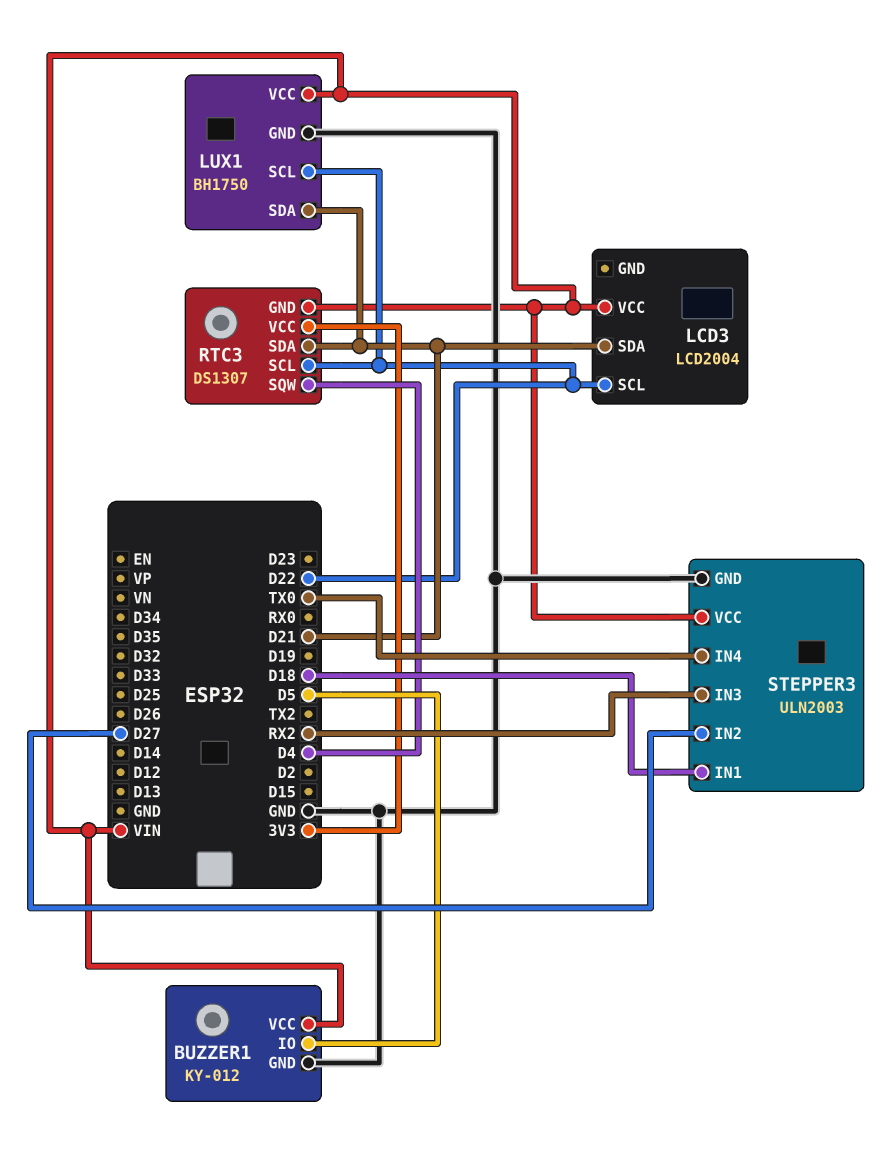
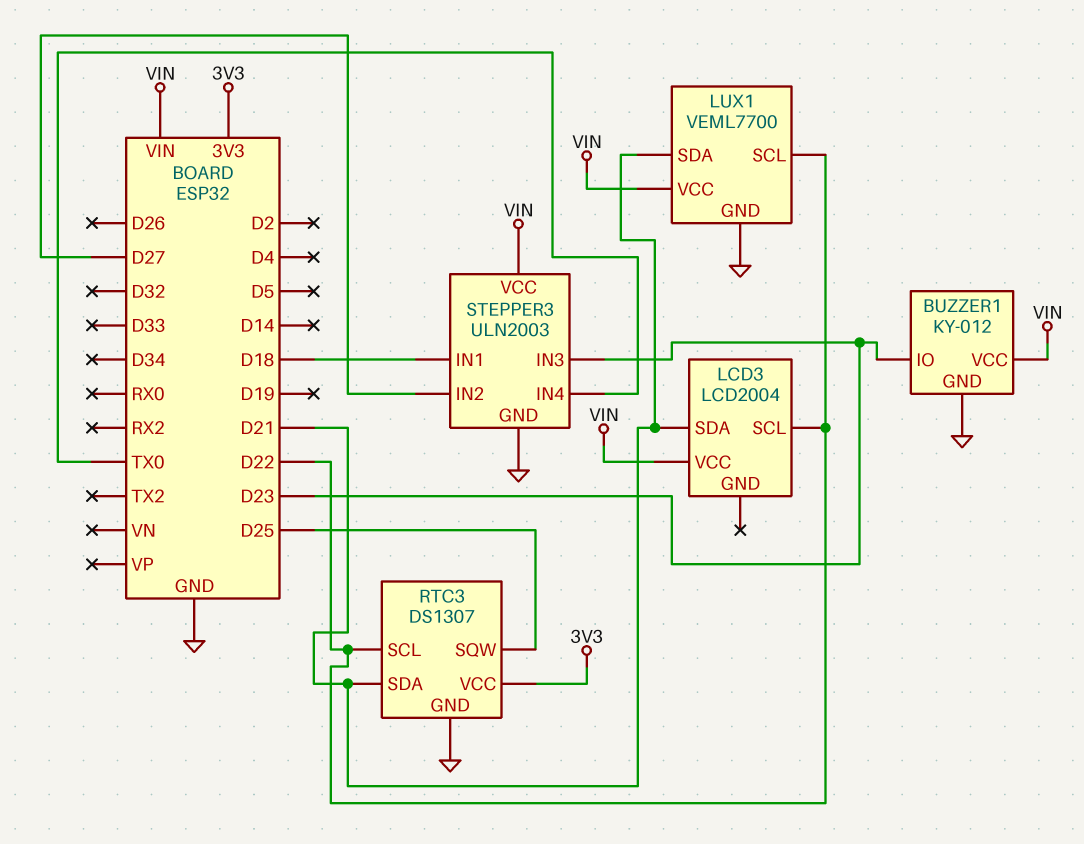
BUZZER1 pin IO: D5 -> D23
LUX1: BH1750 -> VEML7700
RTC3 pin GND: VIN -> GND
RTC3 pin SQW: D4 -> D25
STEPPER3 pin IN3: RX2 -> D23

